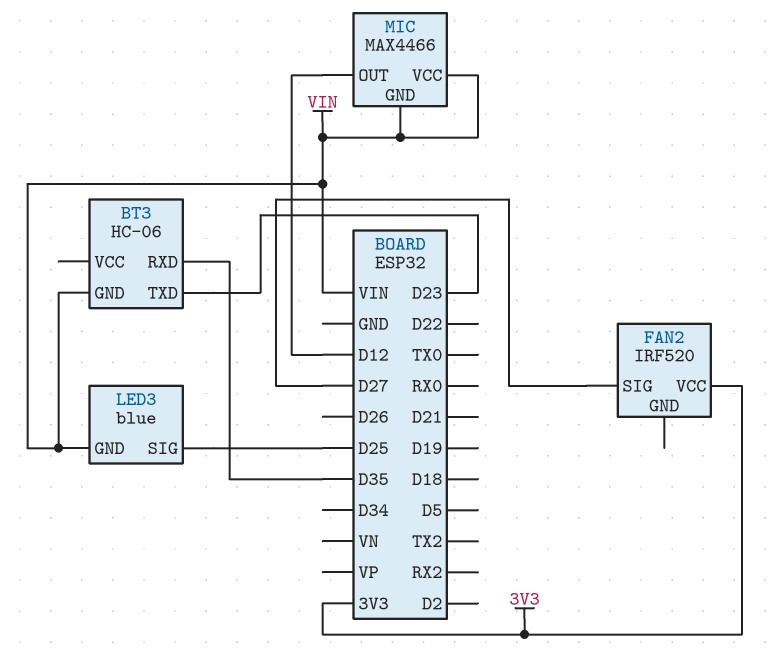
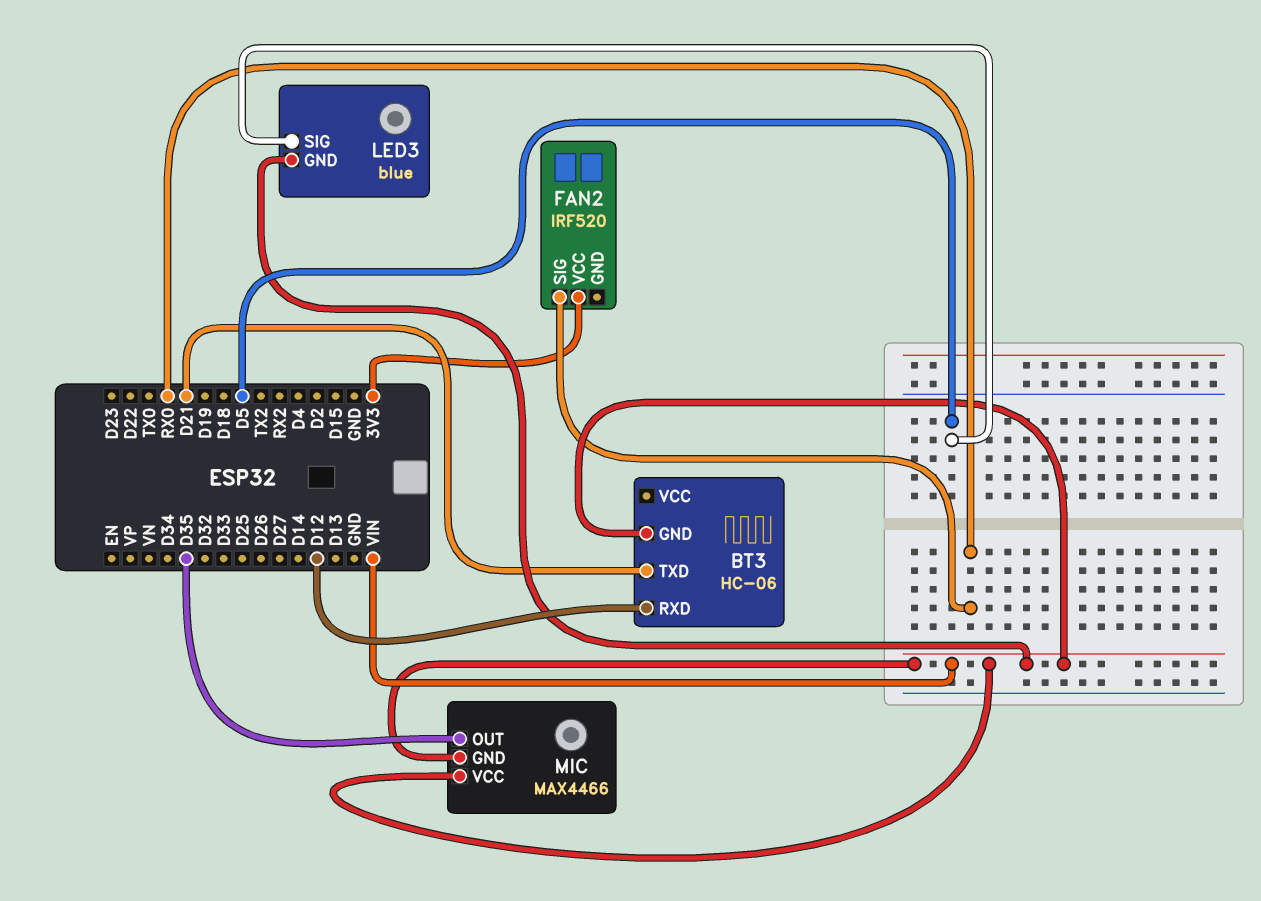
BT3 pin RXD: D35 -> D12
BT3 pin TXD: D23 -> D21
FAN2 pin SIG: D27 -> RX0
LED3 pin SIG: D25 -> D5
MIC pin OUT: D12 -> D35

